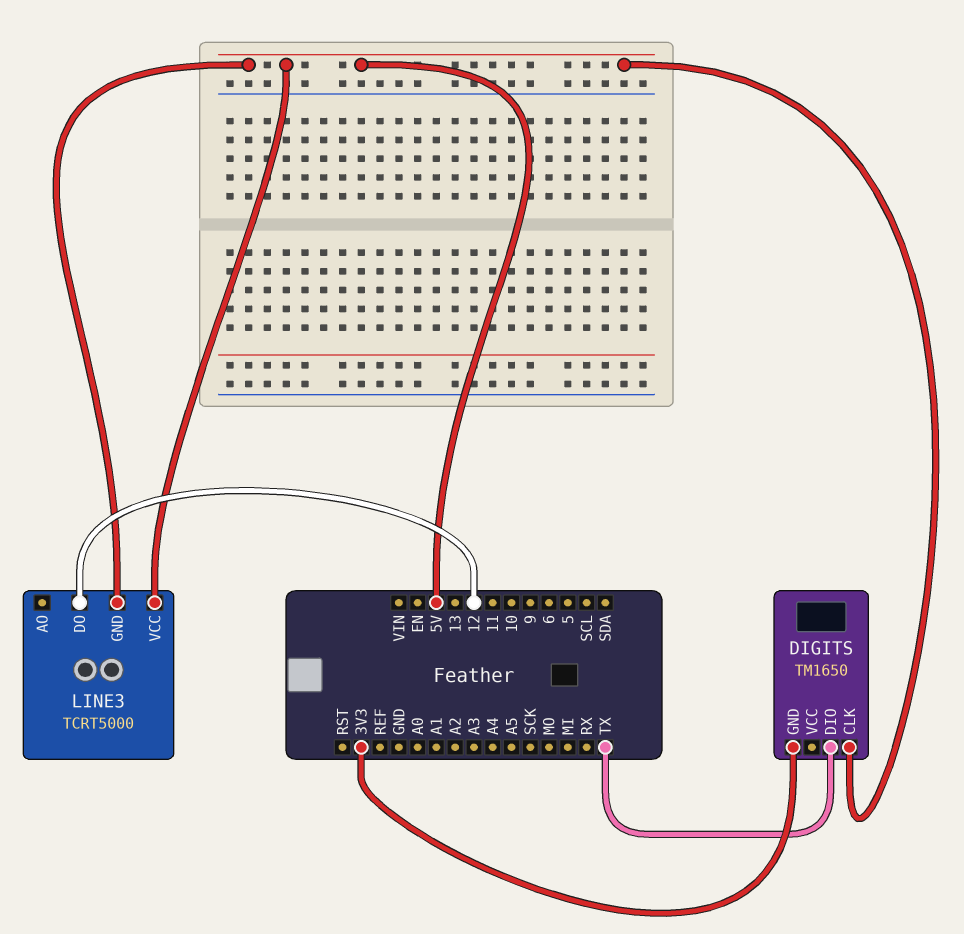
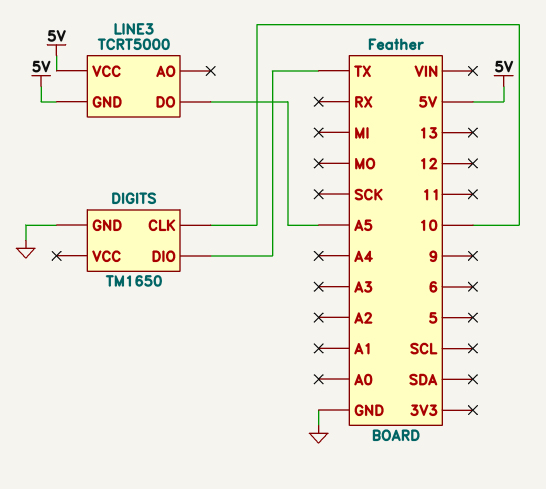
DIGITS pin CLK: 5V -> 10
DIGITS pin GND: 3V3 -> GND
LINE3 pin DO: 12 -> A5

